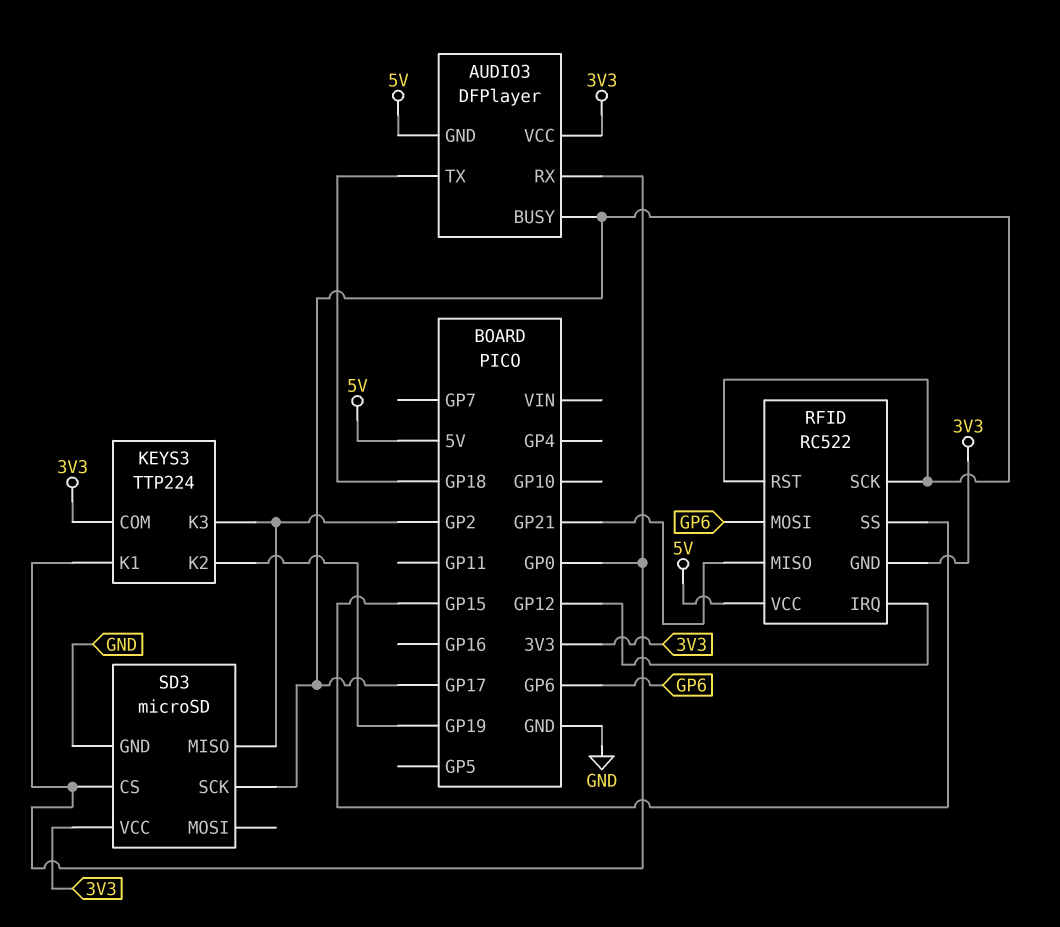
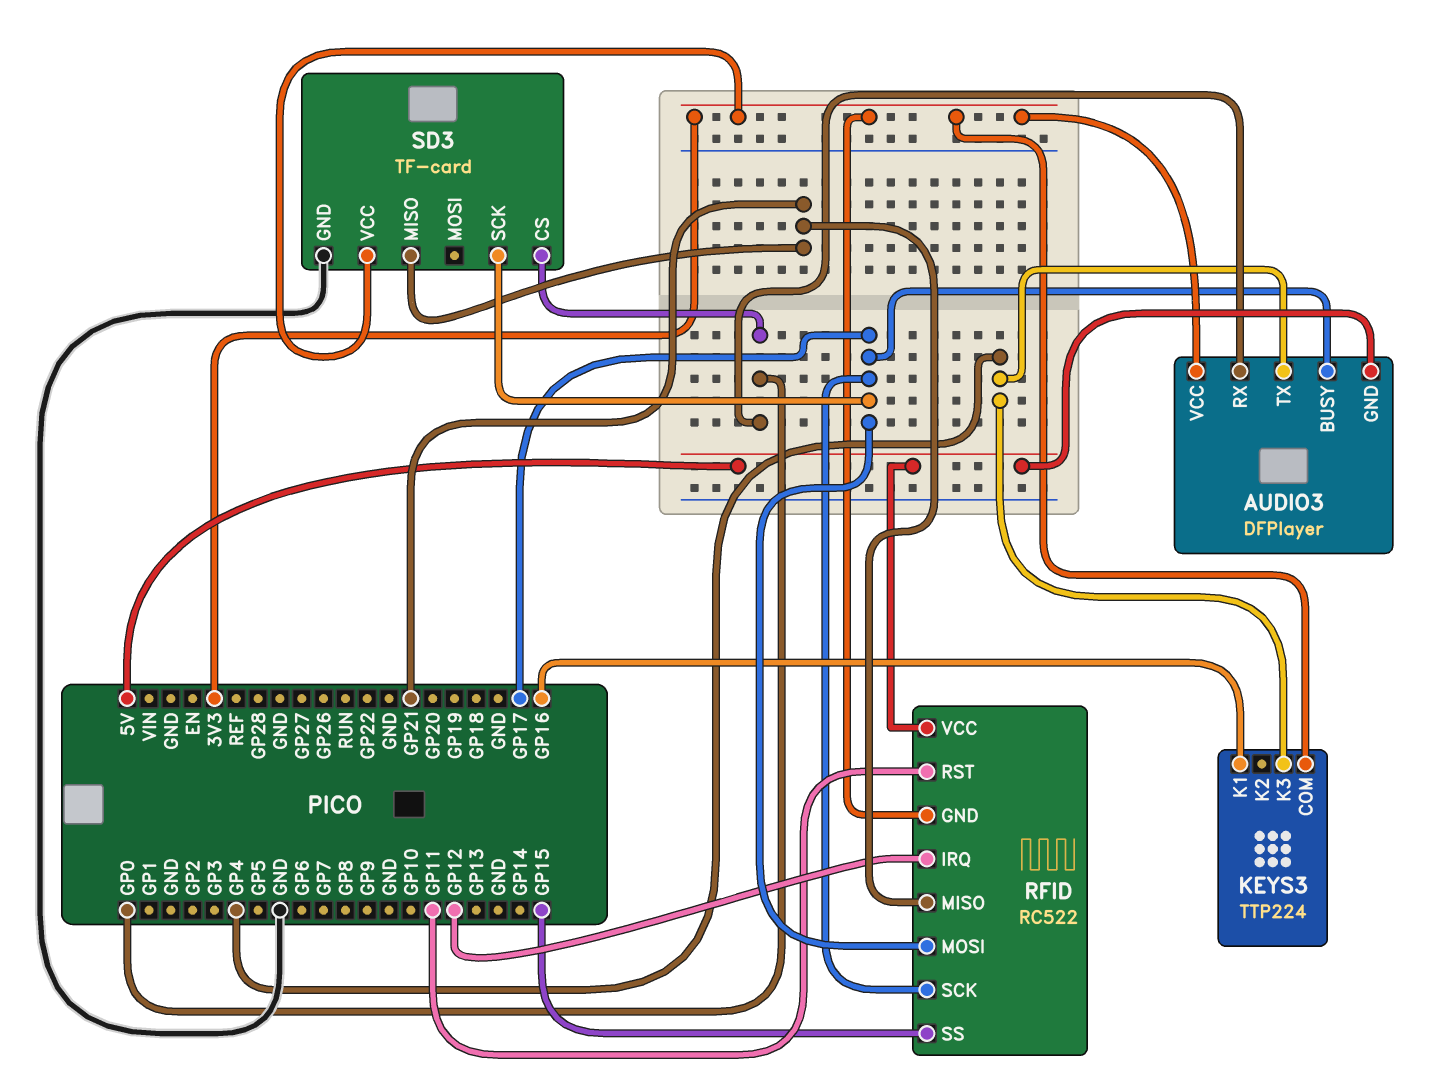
AUDIO3 pin TX: GP18 -> GP4
KEYS3 pin K1: GP0 -> GP16
KEYS3 pin K2: GP19 -> none
KEYS3 pin K3: GP2 -> GP4
RFID pin MOSI: GP6 -> GP17
RFID pin RST: GP17 -> GP11
SD3: microSD -> TF-card
SD3 pin MISO: GP2 -> GP21

